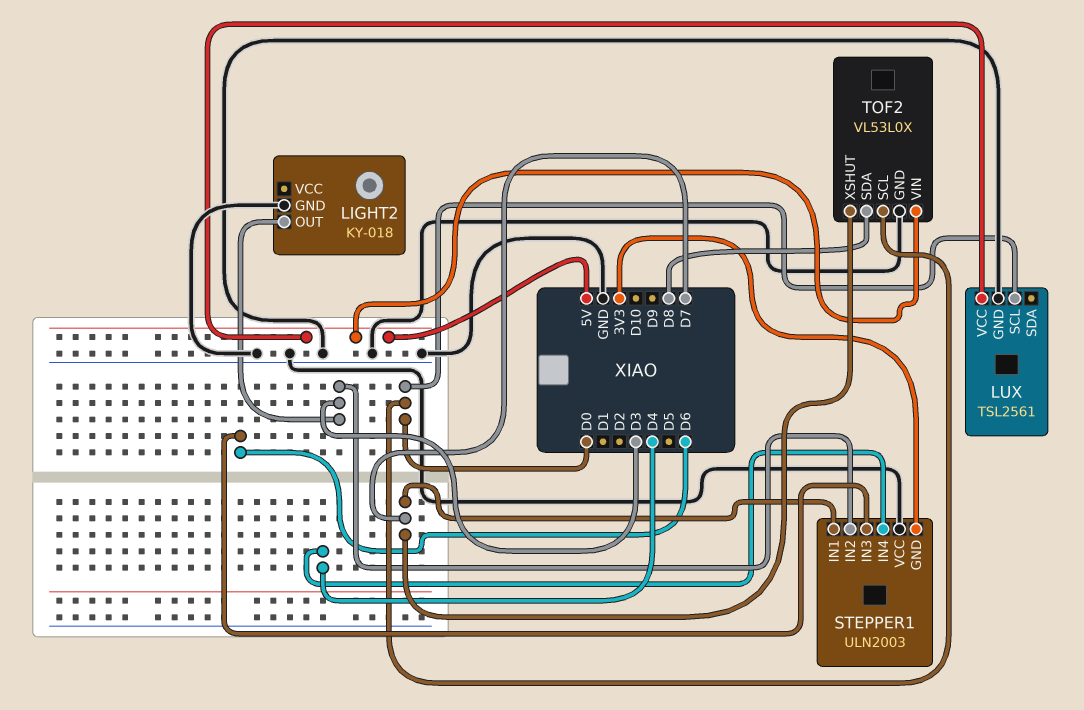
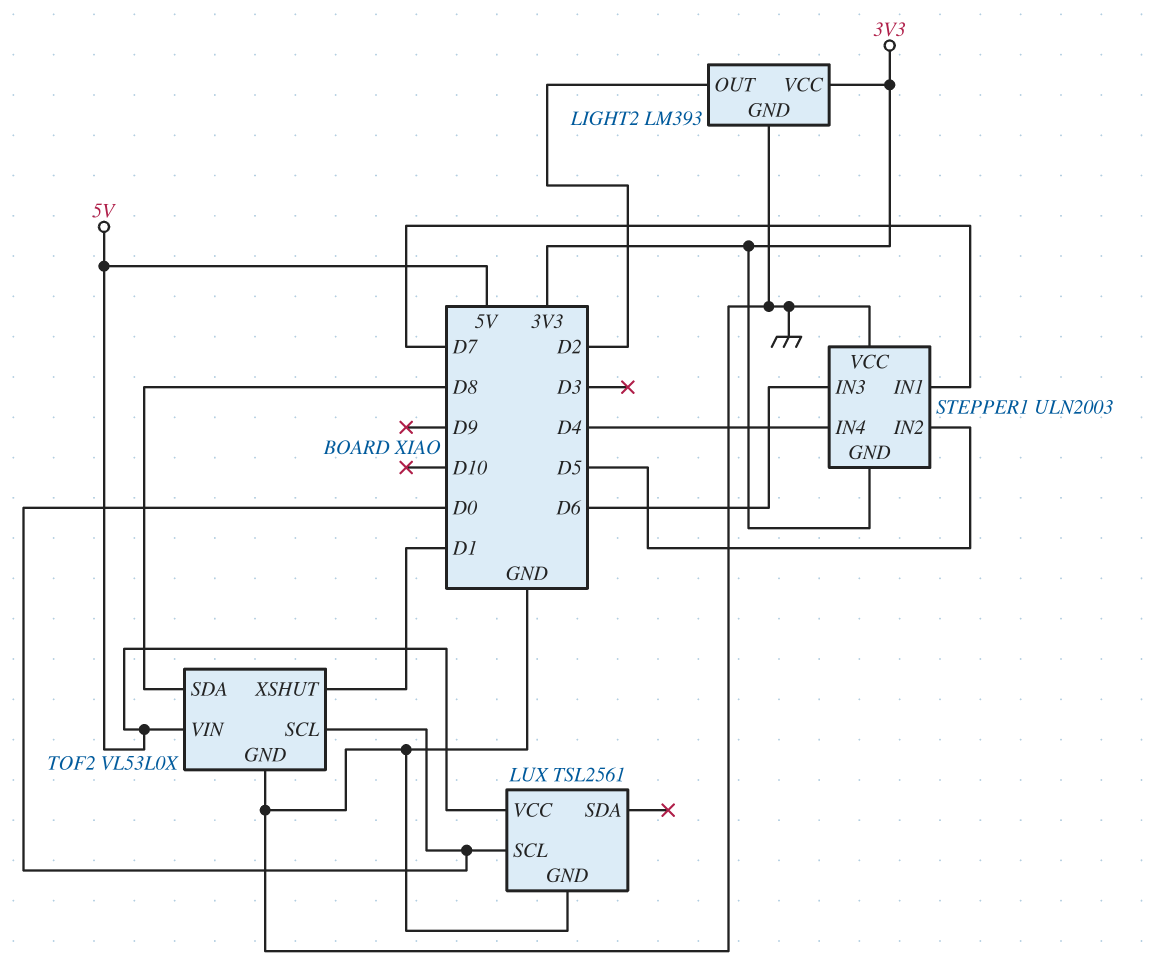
LIGHT2: KY-018 -> LM393
LIGHT2 pin OUT: D3 -> D2
LIGHT2 pin VCC: none -> 3V3
STEPPER1 pin IN2: D3 -> D5
TOF2 pin XSHUT: D7 -> D1

